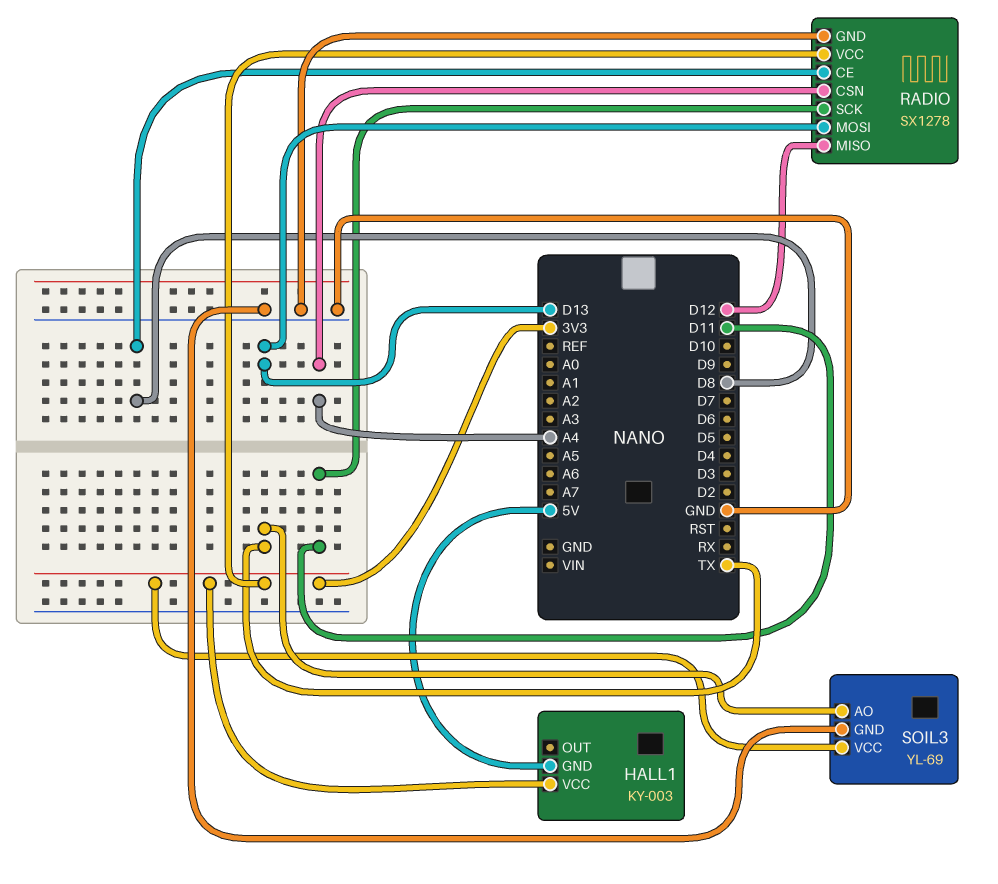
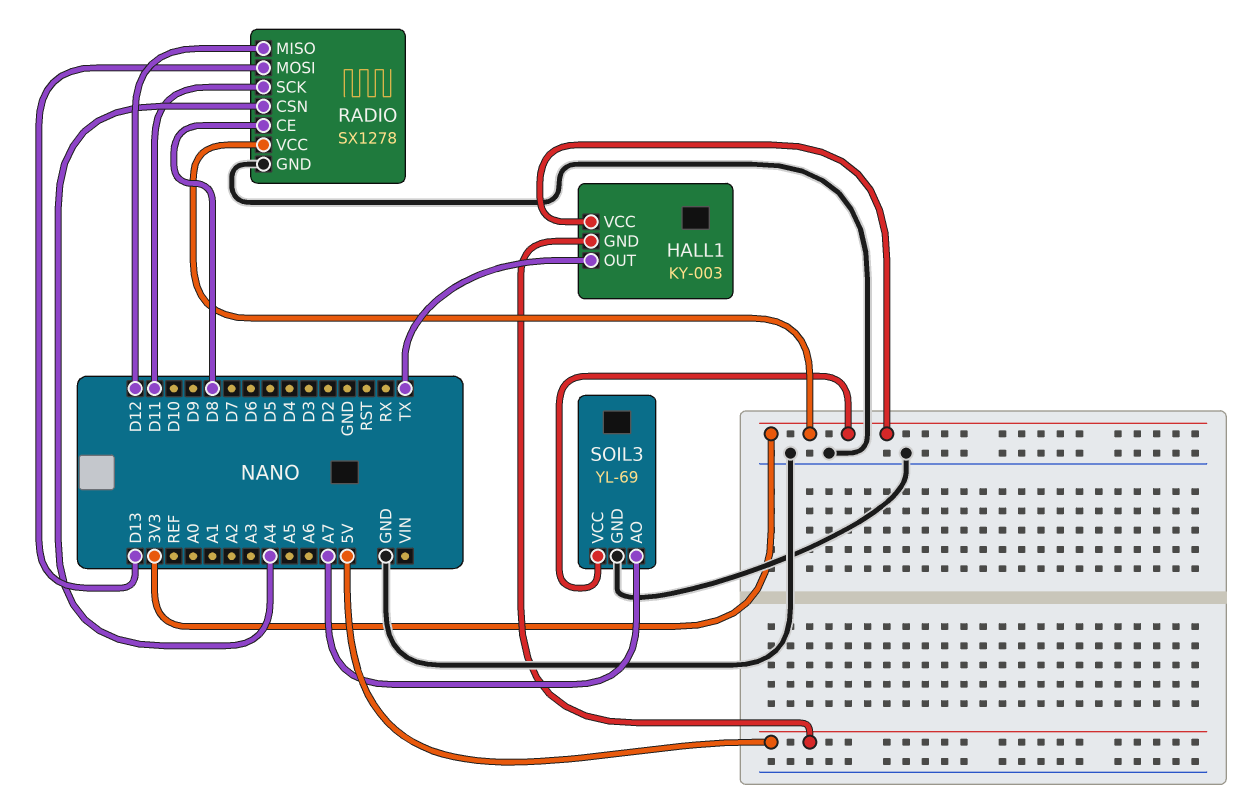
HALL1 pin OUT: none -> TX
SOIL3 pin AO: TX -> A7

